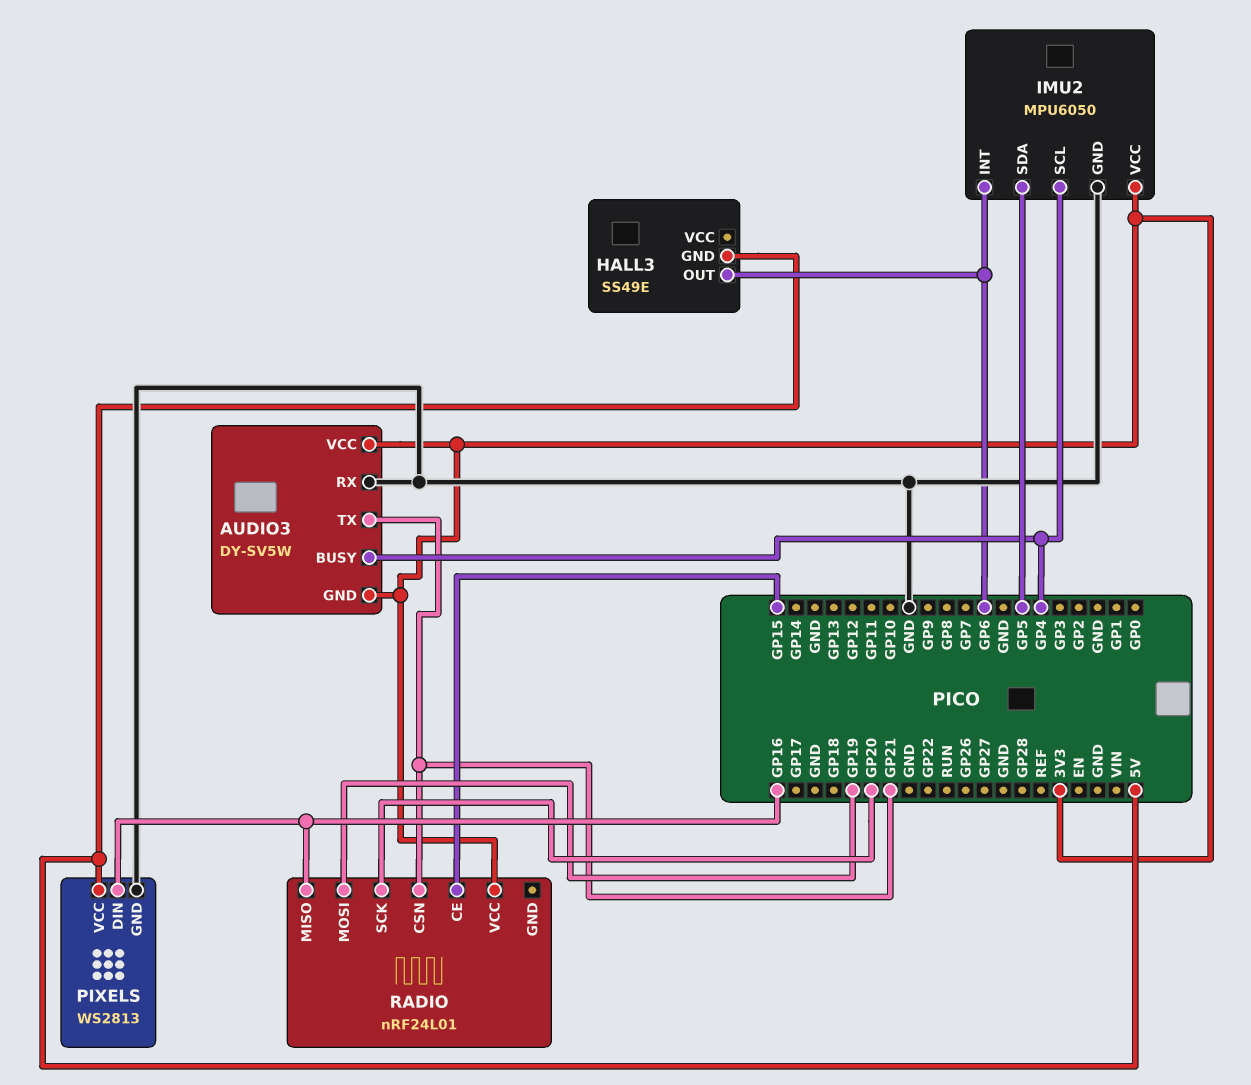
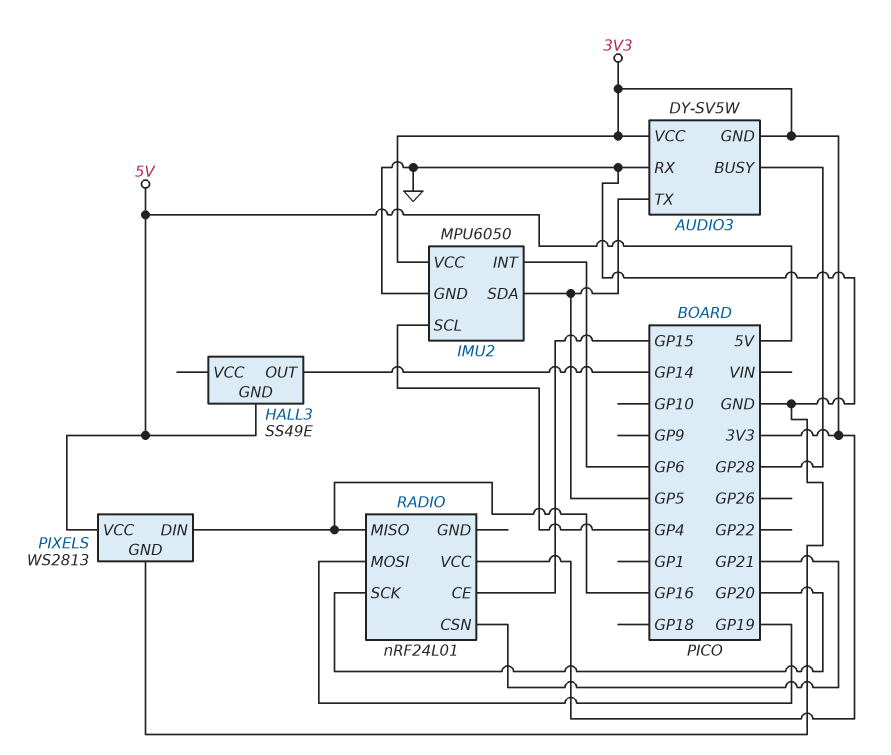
AUDIO3 pin BUSY: GP4 -> GP28
AUDIO3 pin TX: GP21 -> GP5
HALL3 pin OUT: GP6 -> GP14

